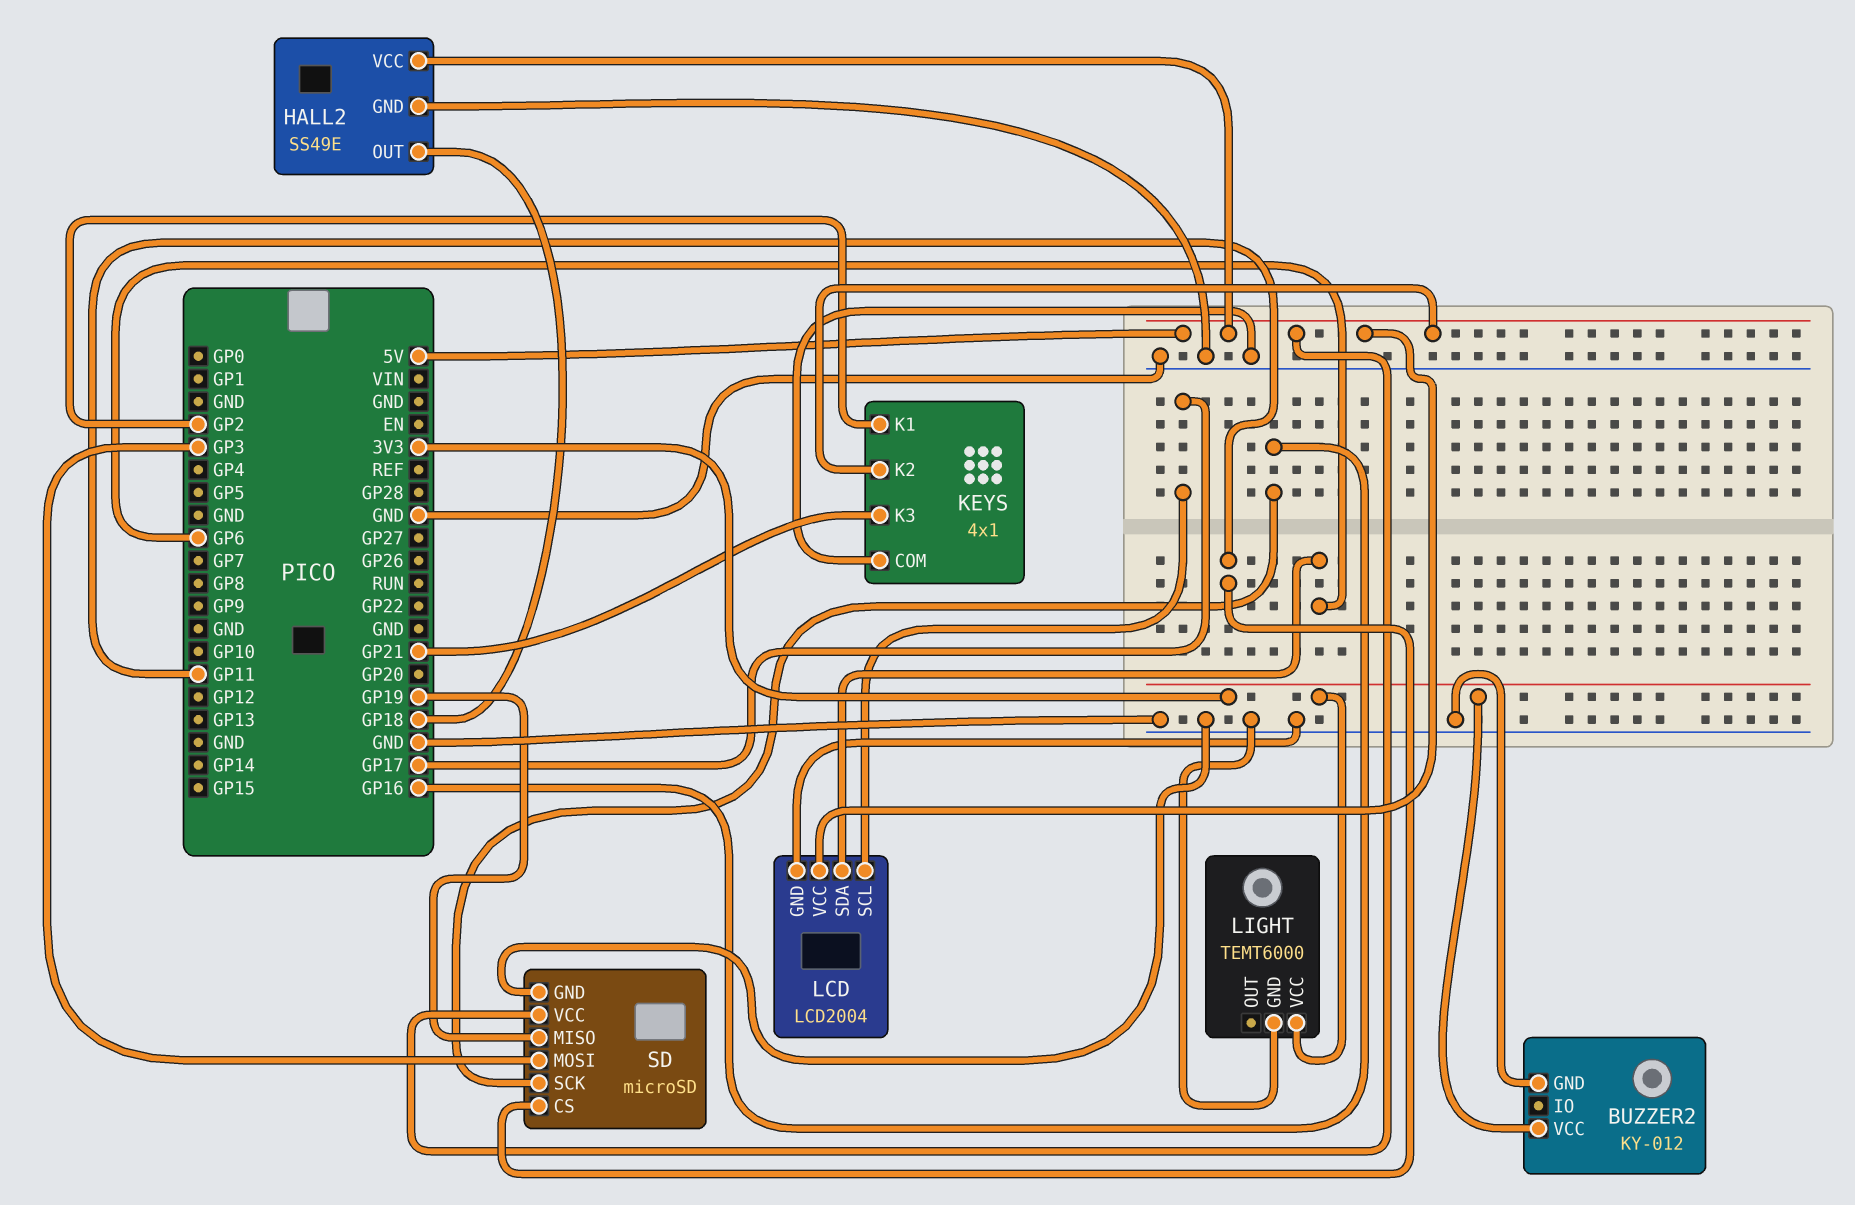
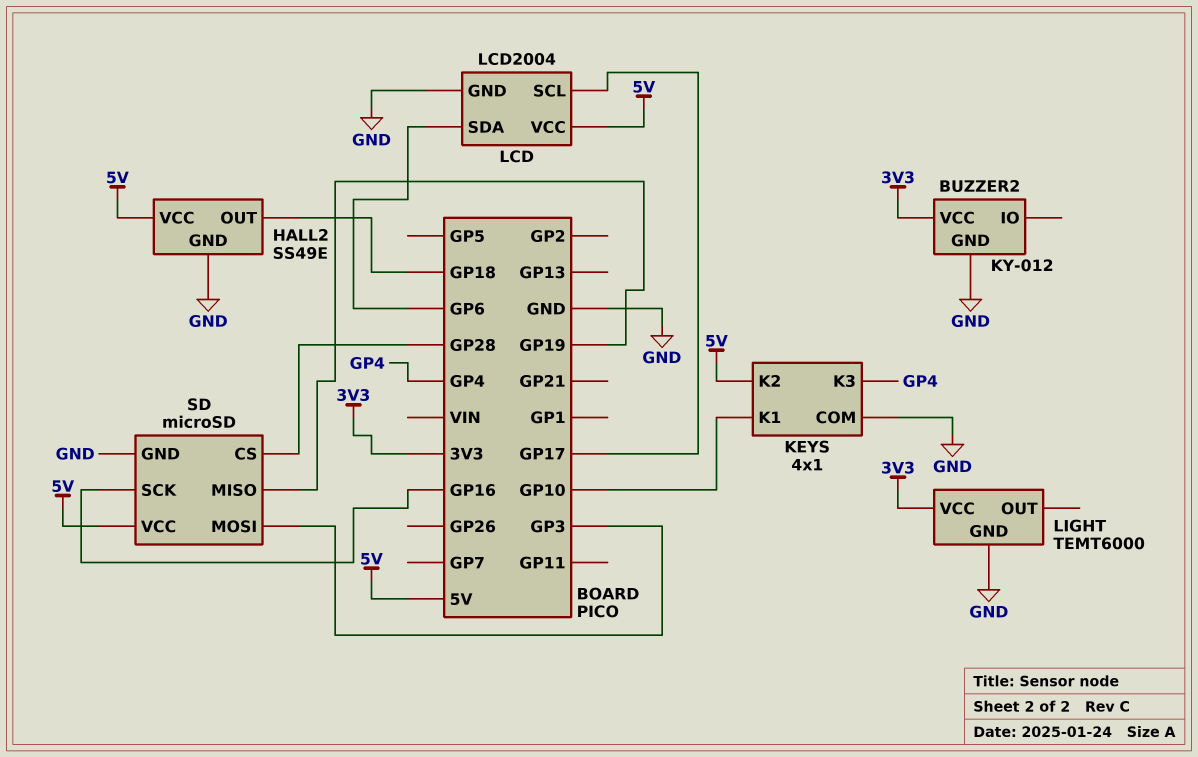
KEYS pin K1: GP2 -> GP10
KEYS pin K3: GP21 -> GP4
SD pin CS: GP11 -> GP28

